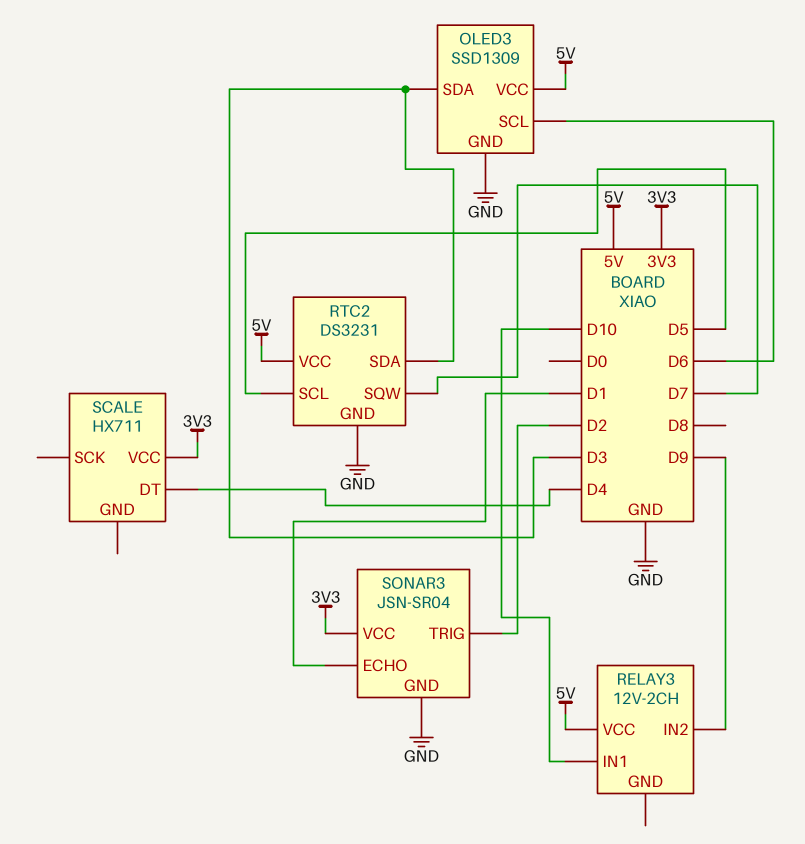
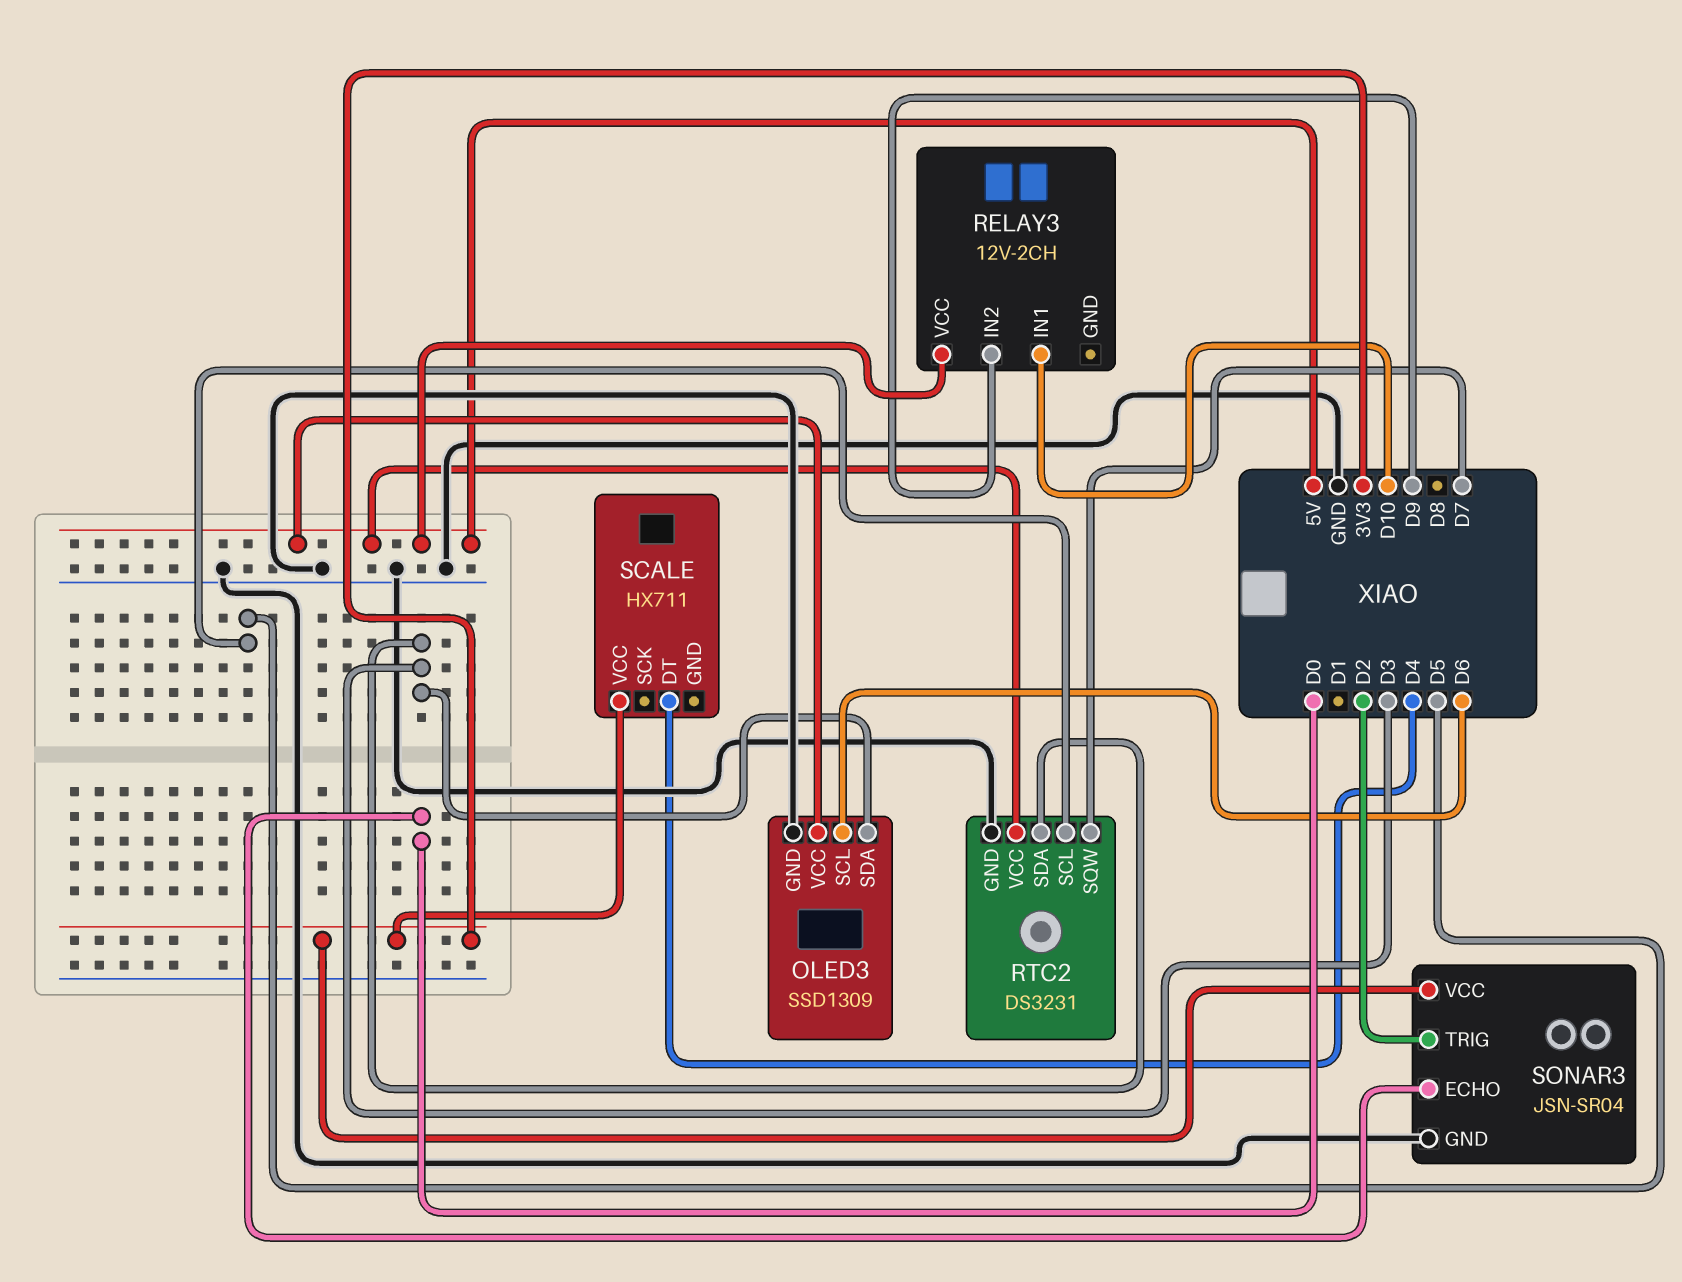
SONAR3 pin ECHO: D1 -> D0

